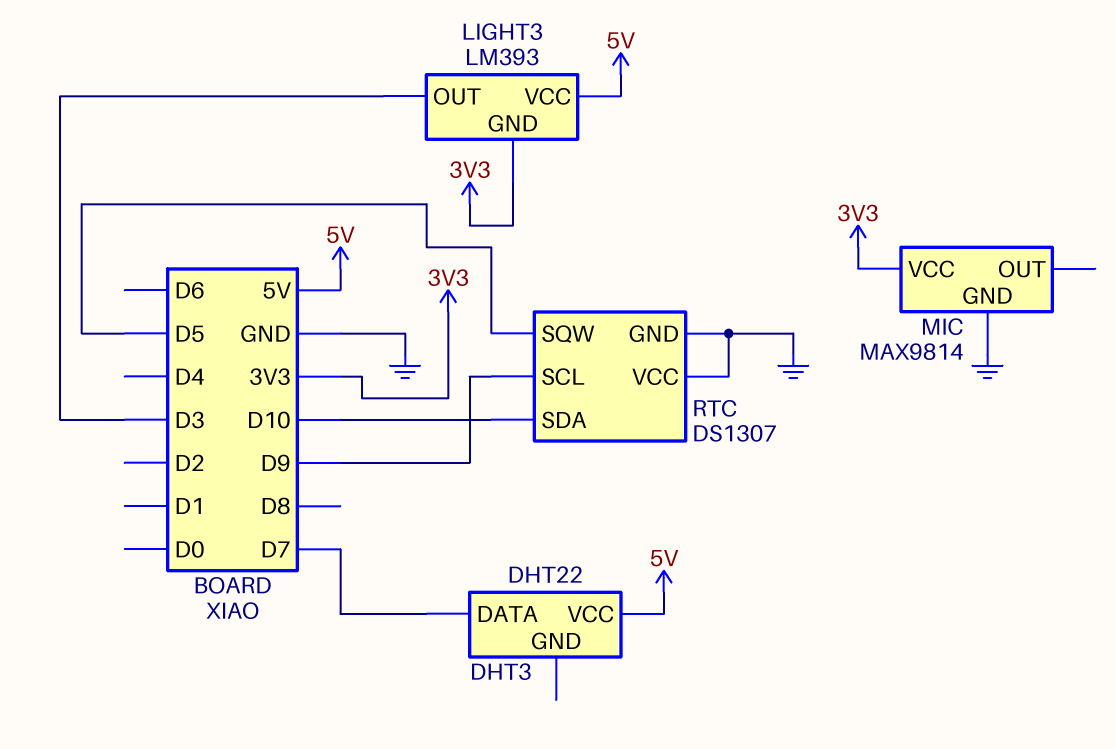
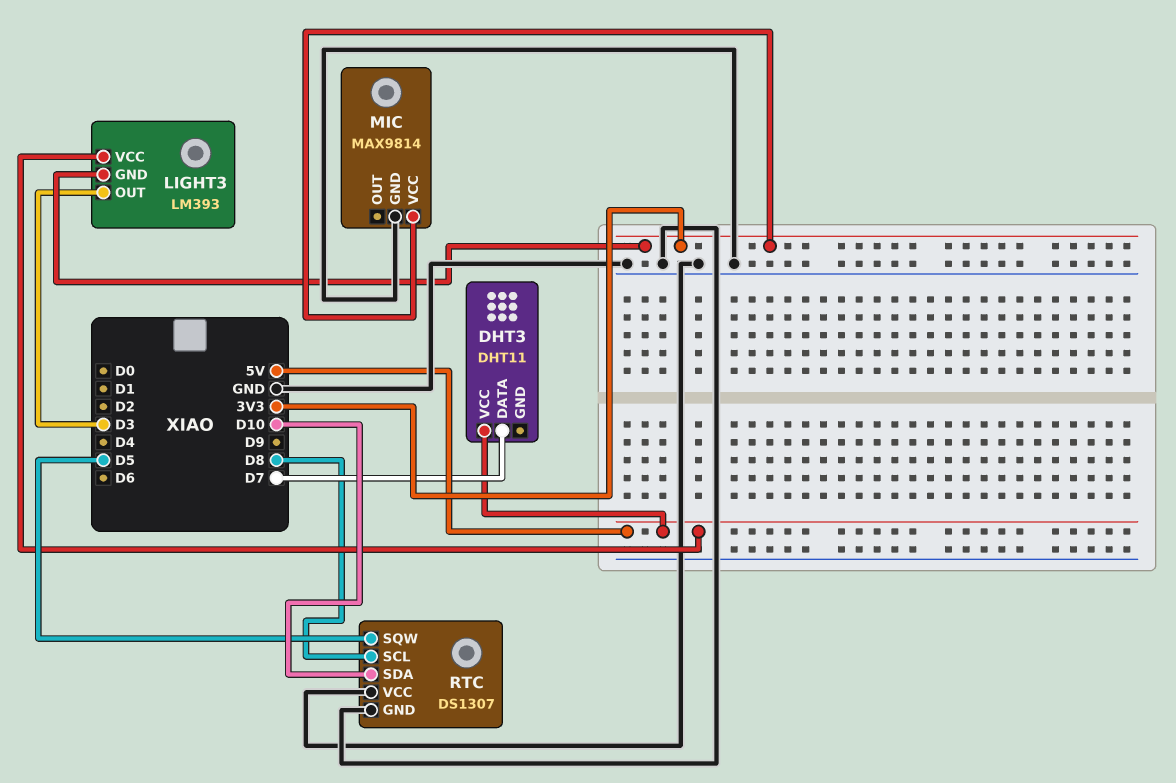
DHT3: DHT22 -> DHT11
RTC pin SCL: D9 -> D8

